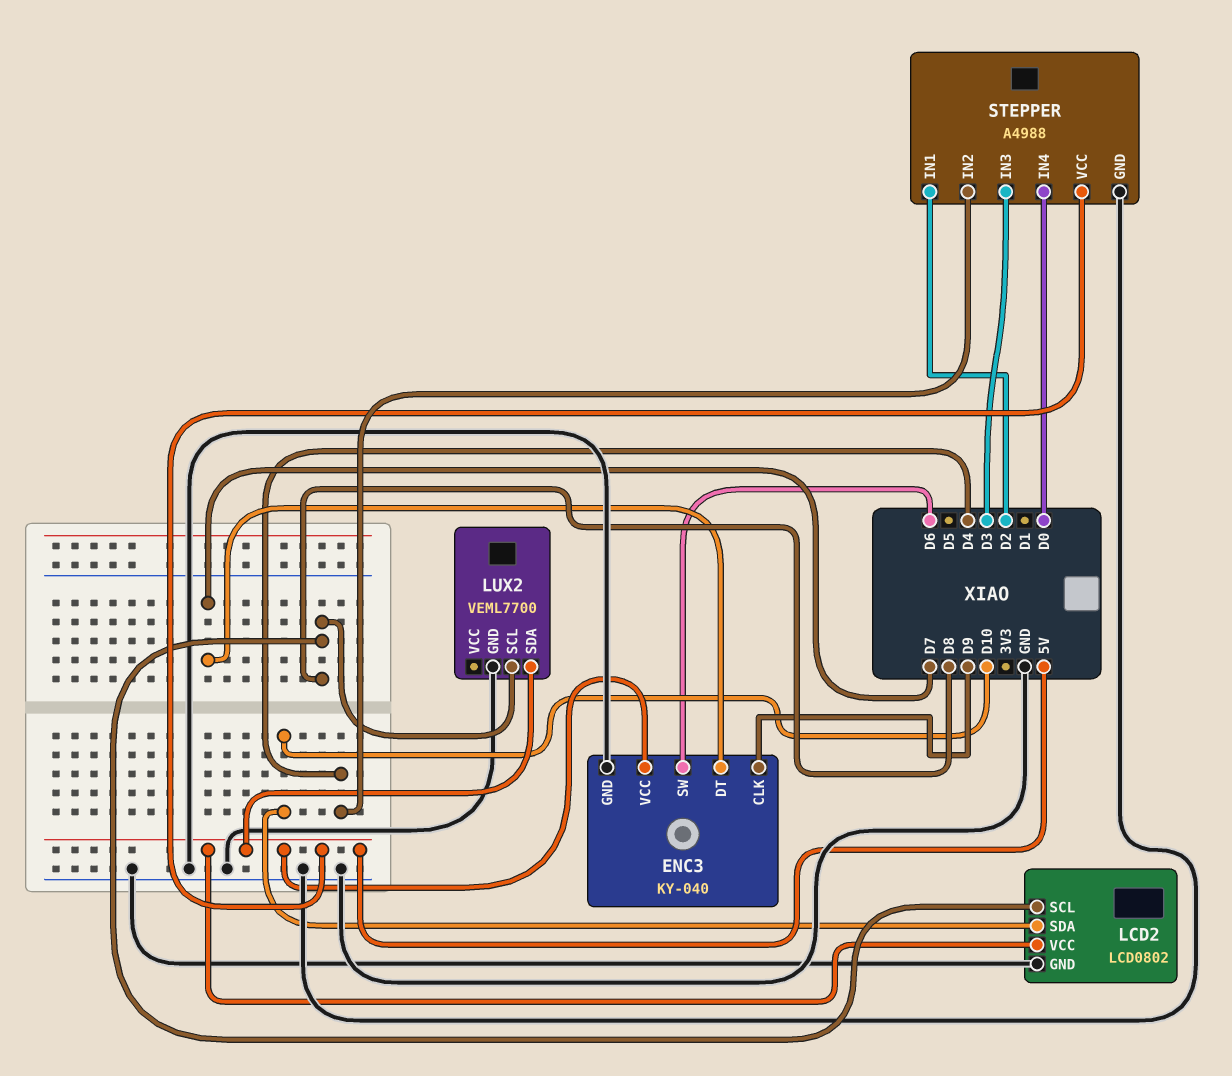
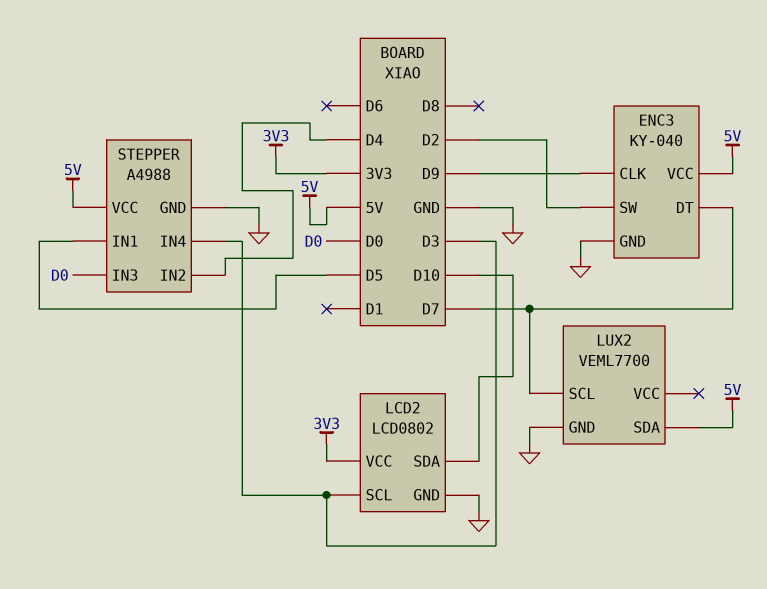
ENC3 pin SW: D6 -> D2
LCD2 pin SCL: D8 -> D3
LCD2 pin VCC: 5V -> 3V3
LUX2 pin SCL: D8 -> D7
STEPPER pin IN1: D2 -> D5
STEPPER pin IN3: D3 -> D0
STEPPER pin IN4: D0 -> D3

